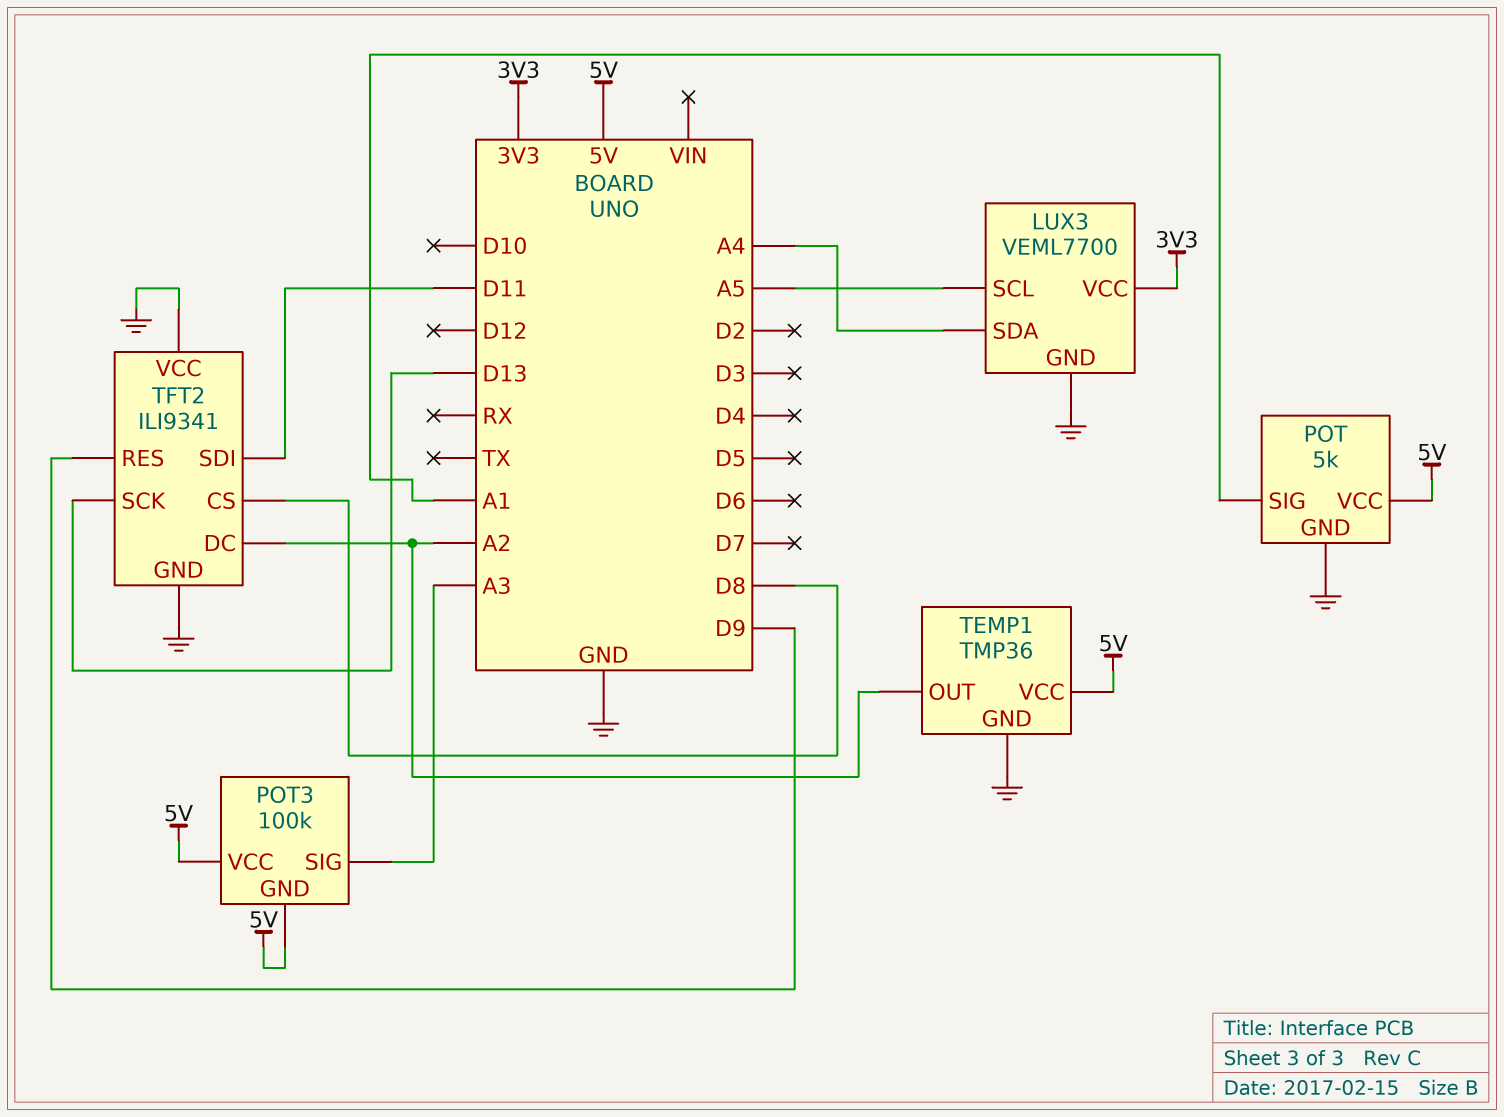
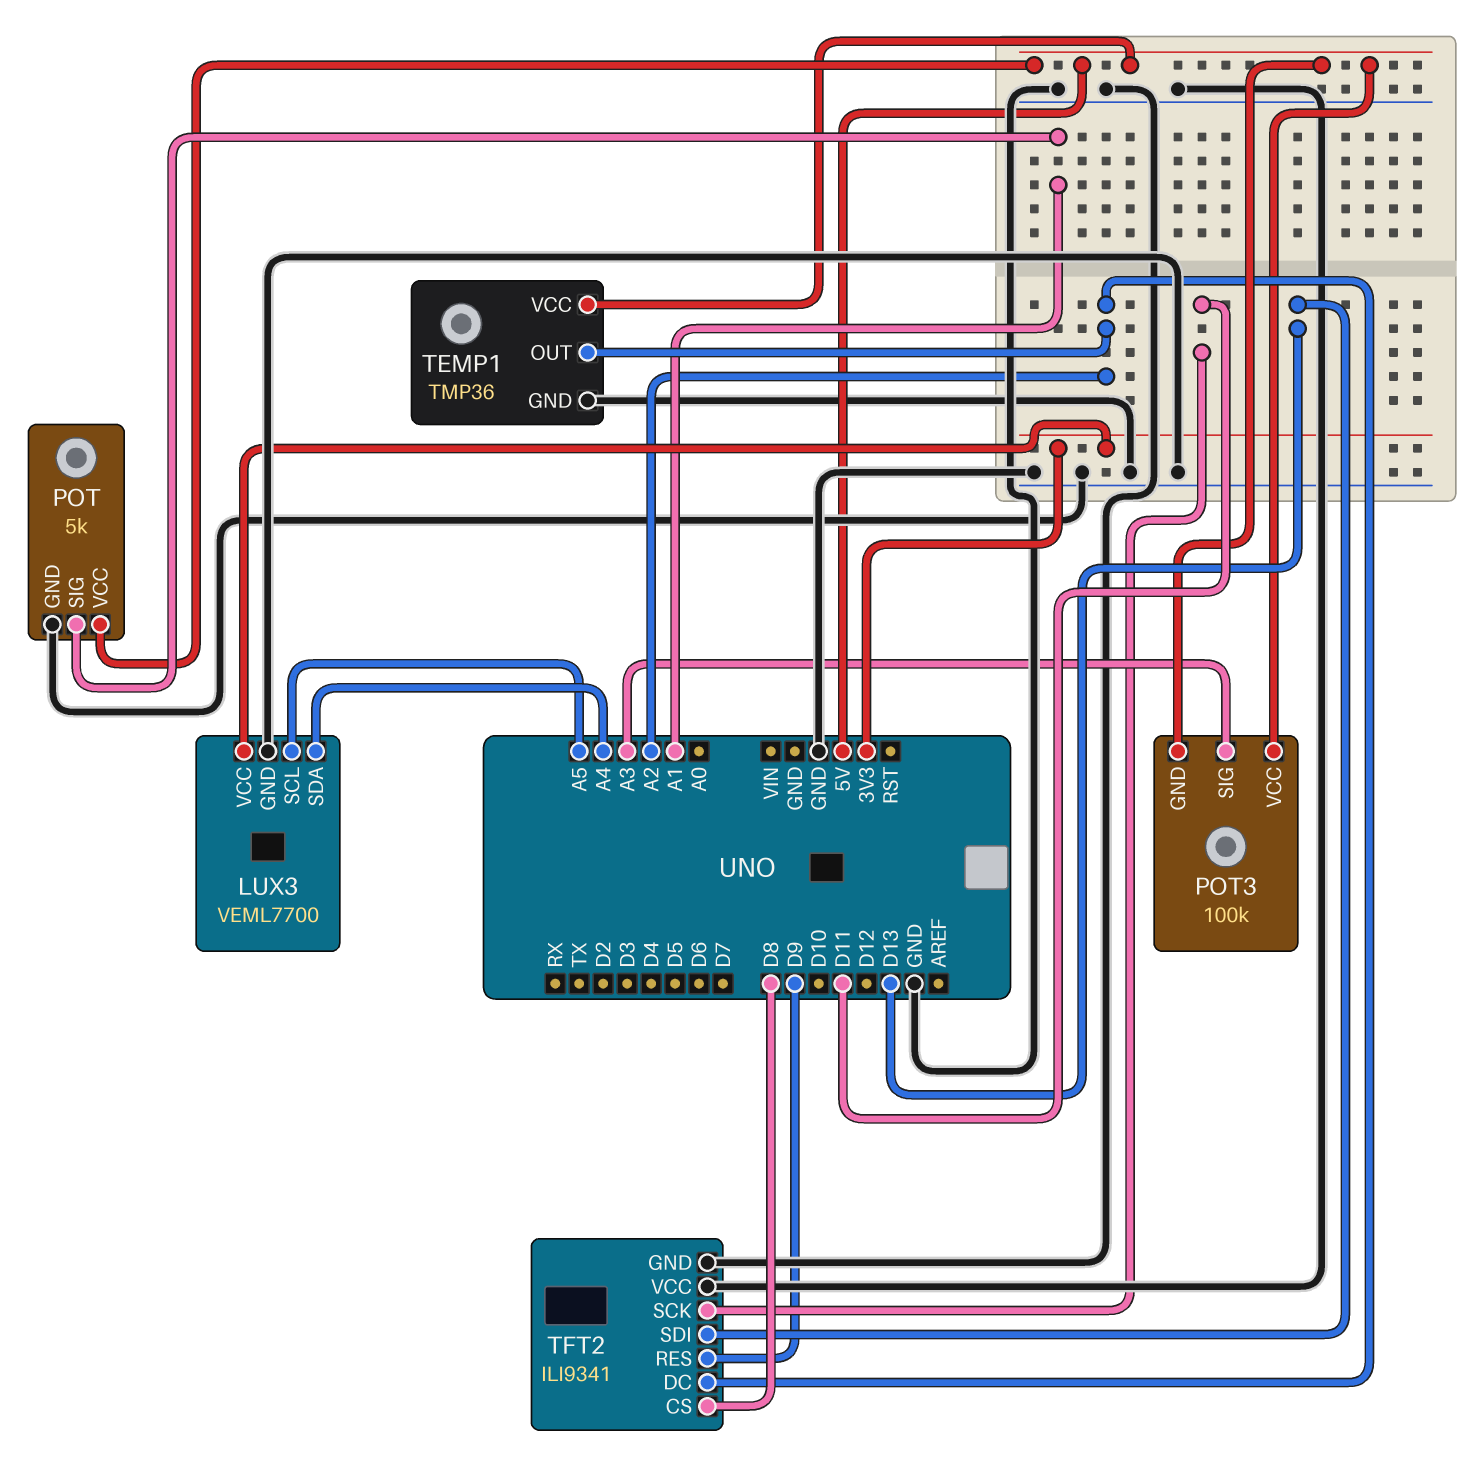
TFT2 pin SCK: D13 -> D11
TFT2 pin SDI: D11 -> D13

